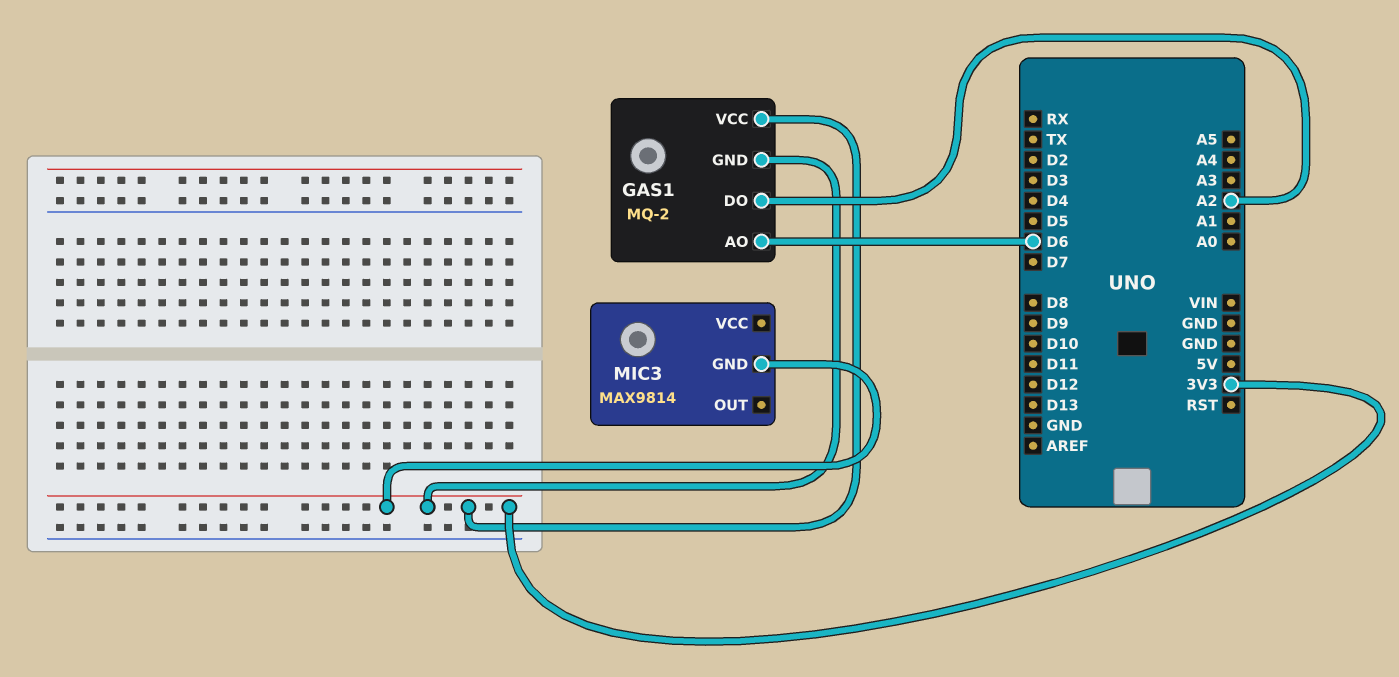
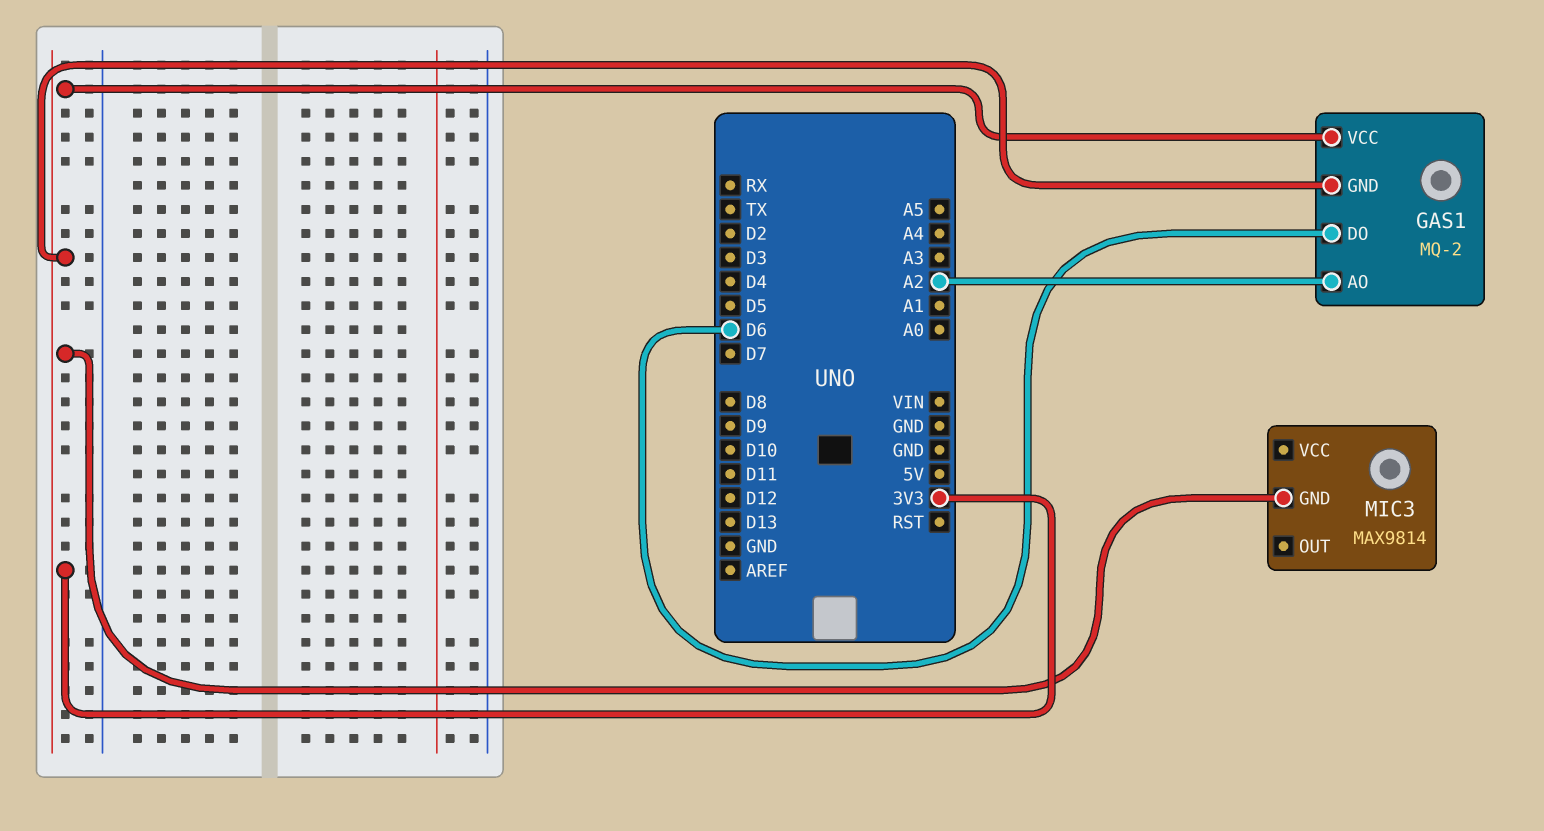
GAS1 pin AO: D6 -> A2
GAS1 pin DO: A2 -> D6

